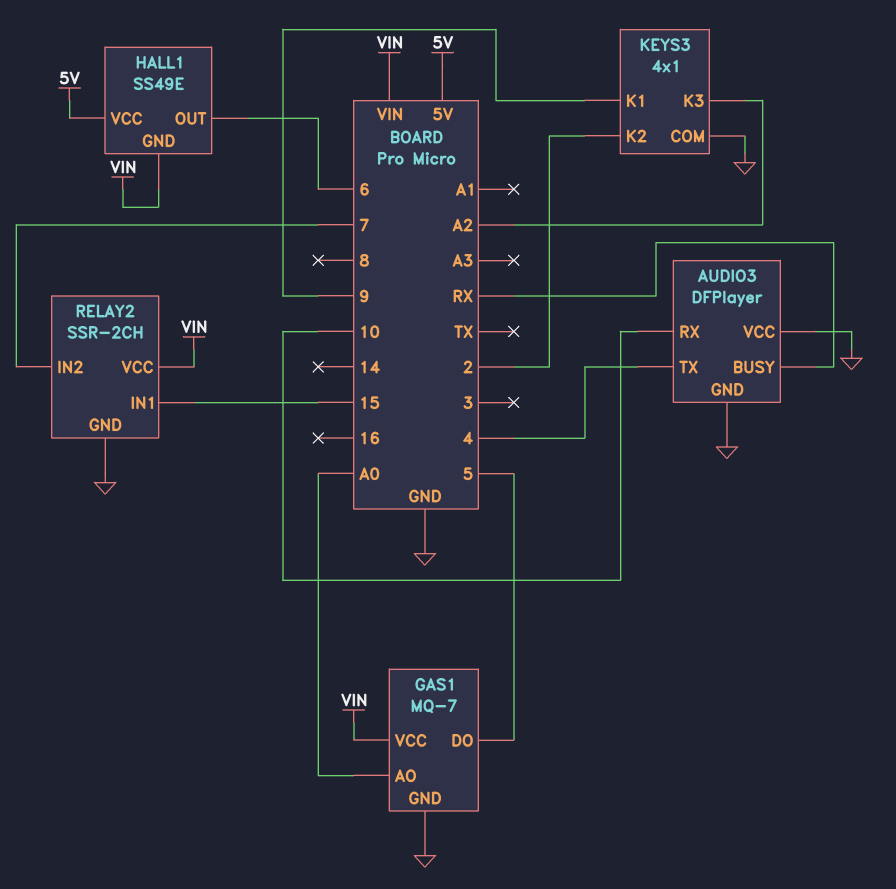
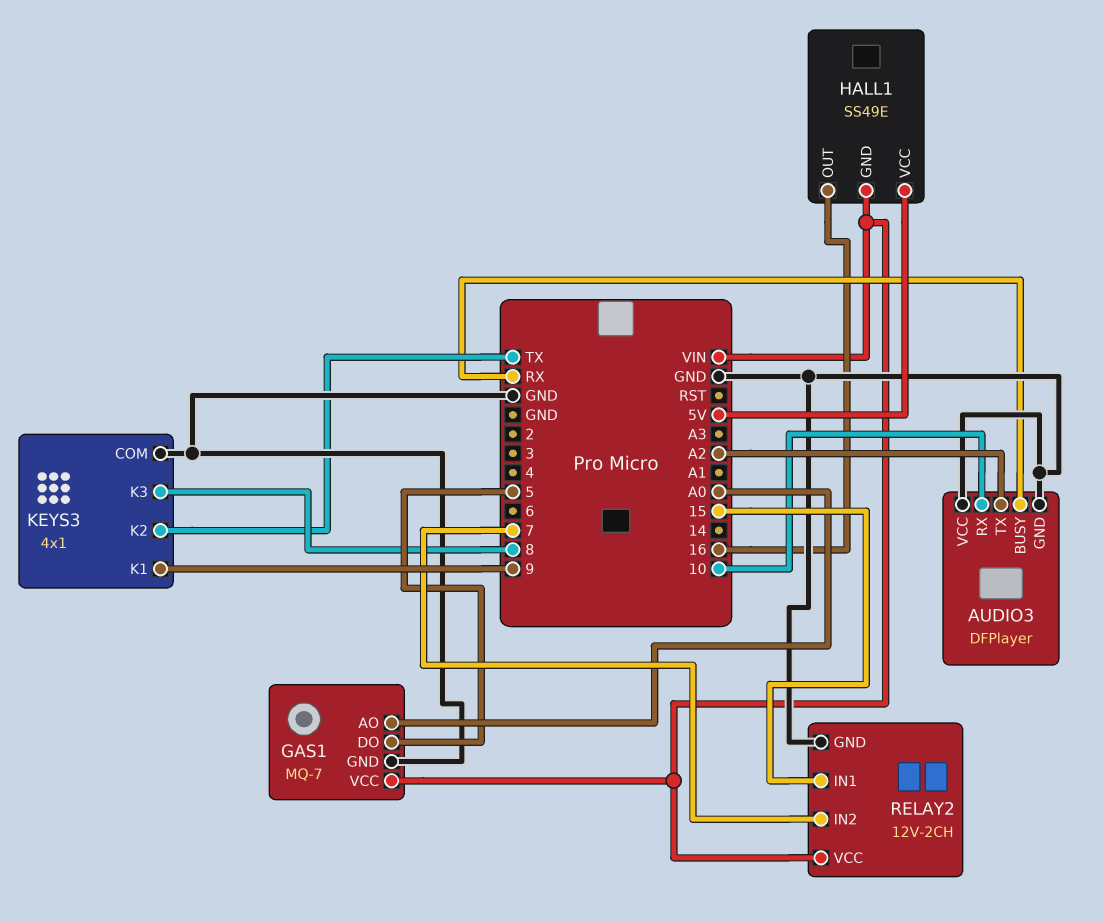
AUDIO3 pin TX: 4 -> A2
HALL1 pin OUT: 6 -> 16
KEYS3 pin K2: 2 -> TX
KEYS3 pin K3: A2 -> 8
RELAY2: SSR-2CH -> 12V-2CH

